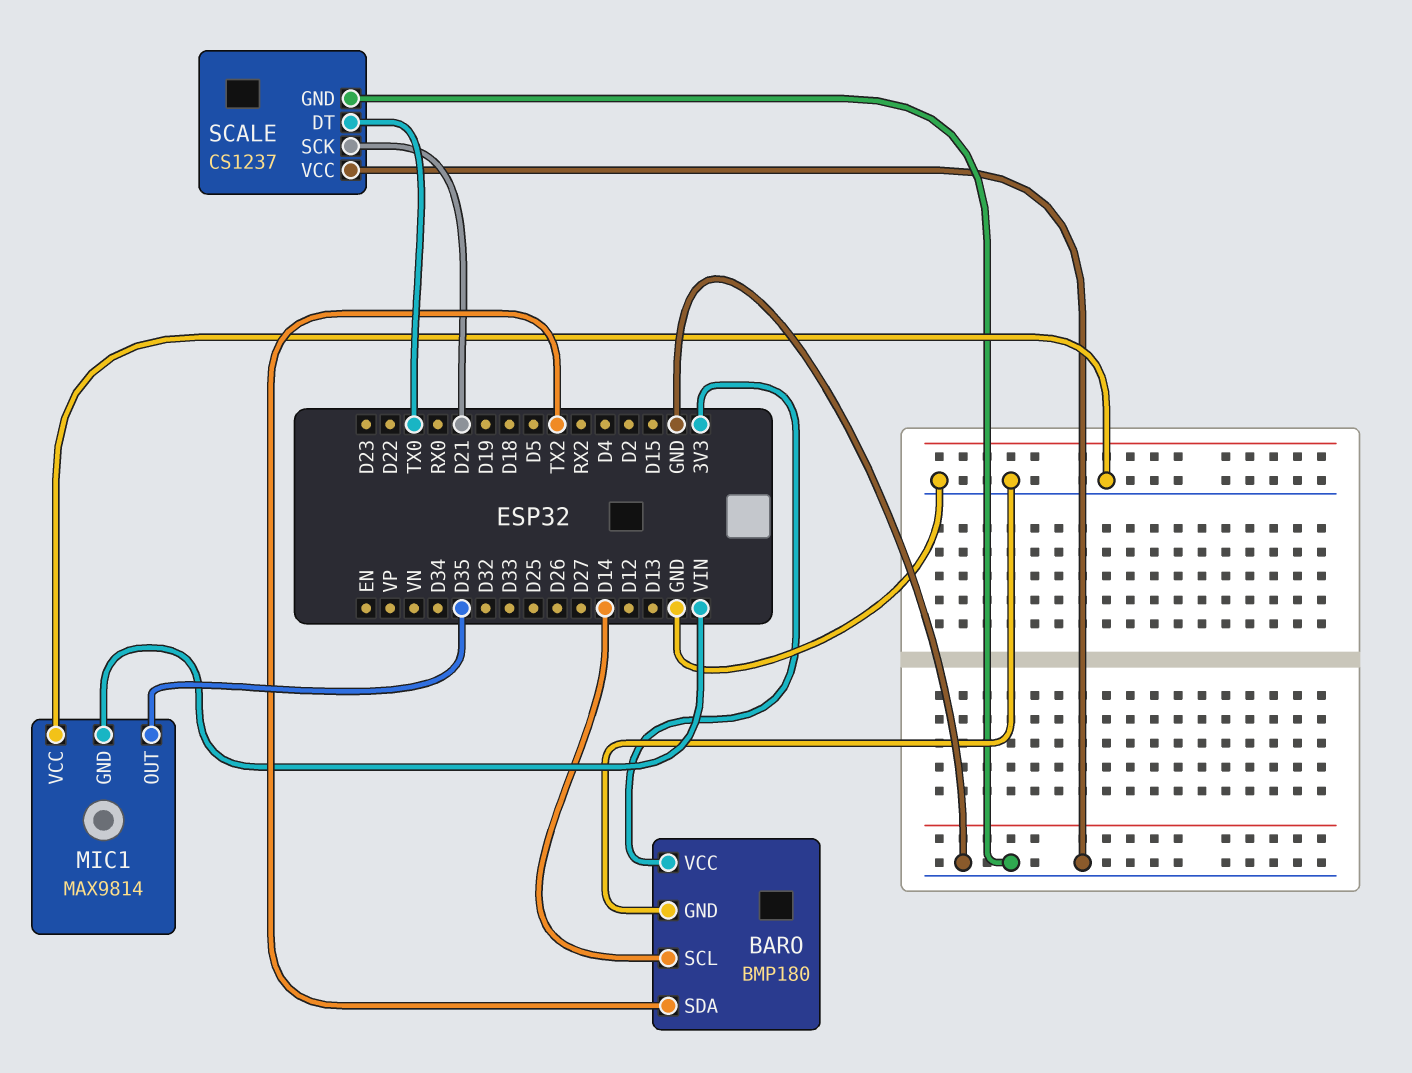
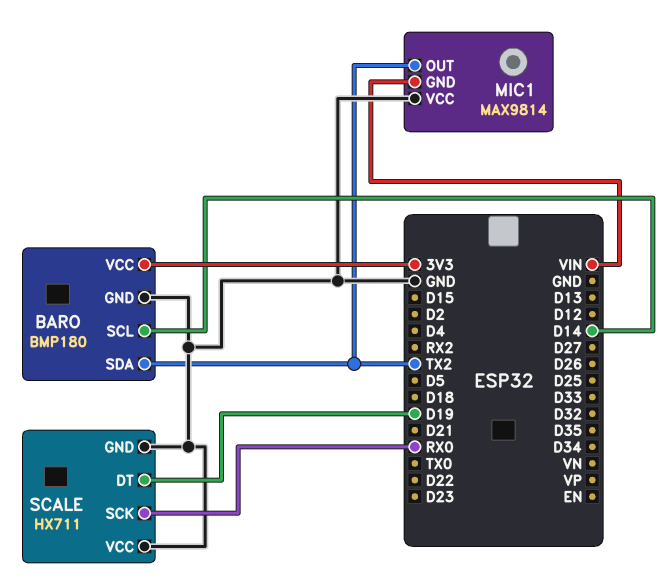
MIC1 pin OUT: D35 -> TX2
SCALE: CS1237 -> HX711
SCALE pin DT: TX0 -> D19
SCALE pin SCK: D21 -> RX0

